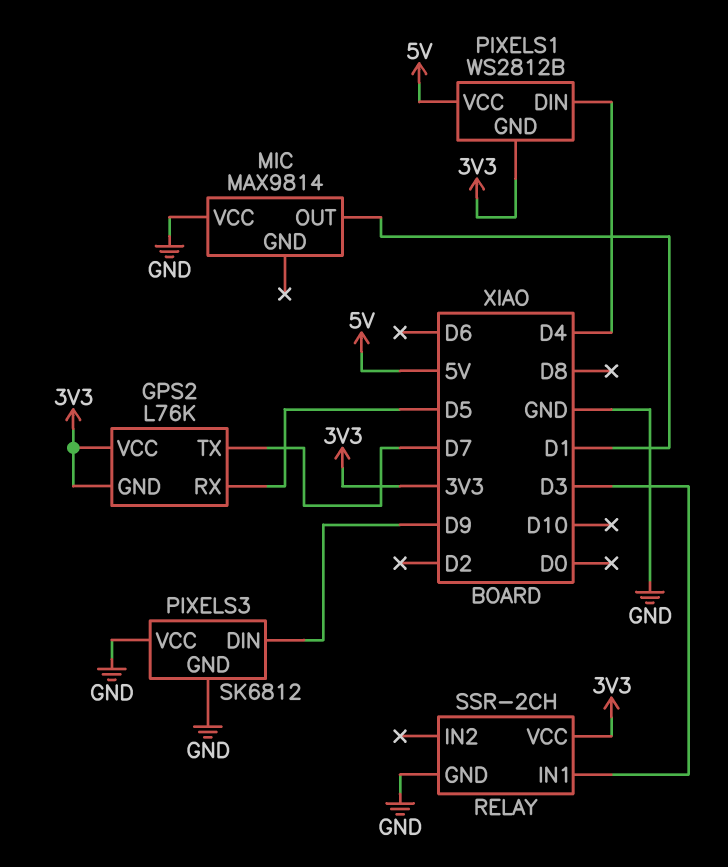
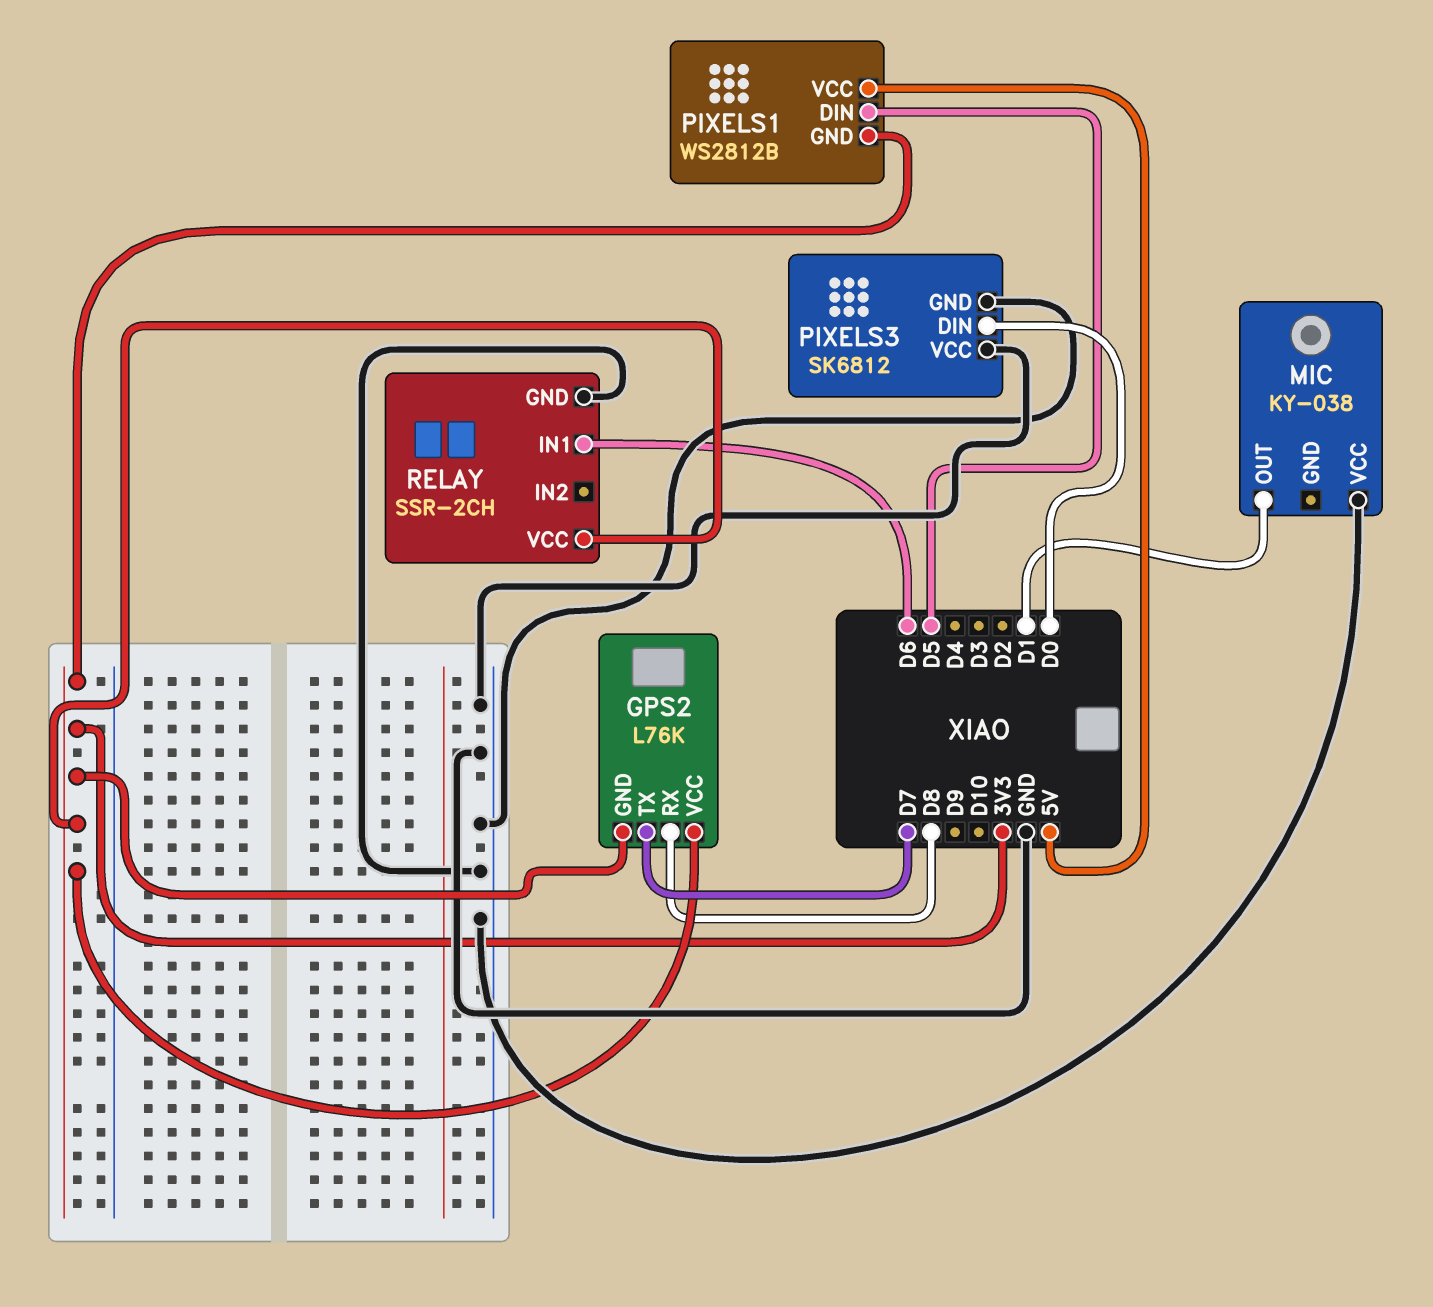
GPS2 pin RX: D5 -> D8
MIC: MAX9814 -> KY-038
PIXELS1 pin DIN: D4 -> D5
PIXELS3 pin DIN: D9 -> D0
RELAY pin IN1: D3 -> D6

